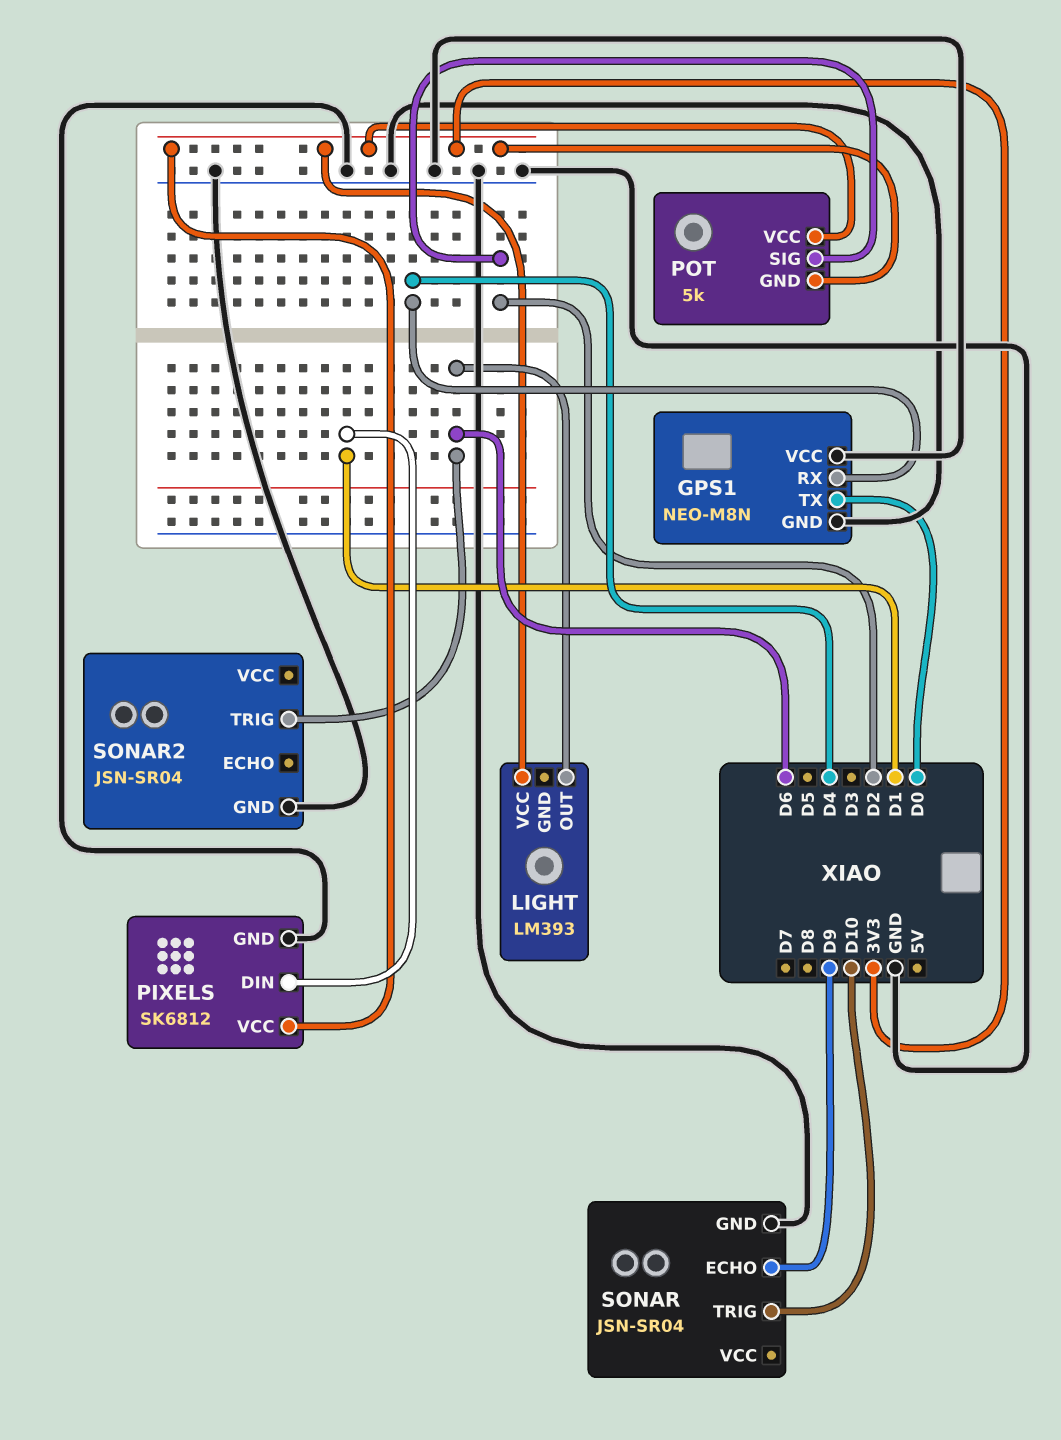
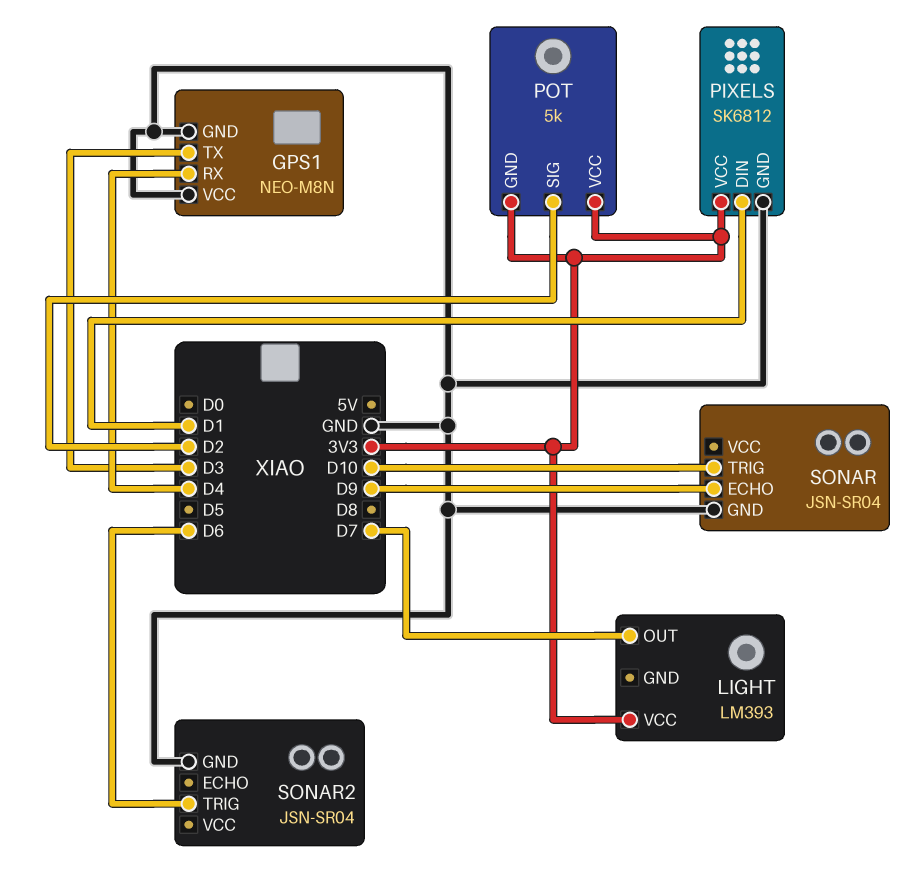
GPS1 pin TX: D0 -> D3
LIGHT pin OUT: D6 -> D7

